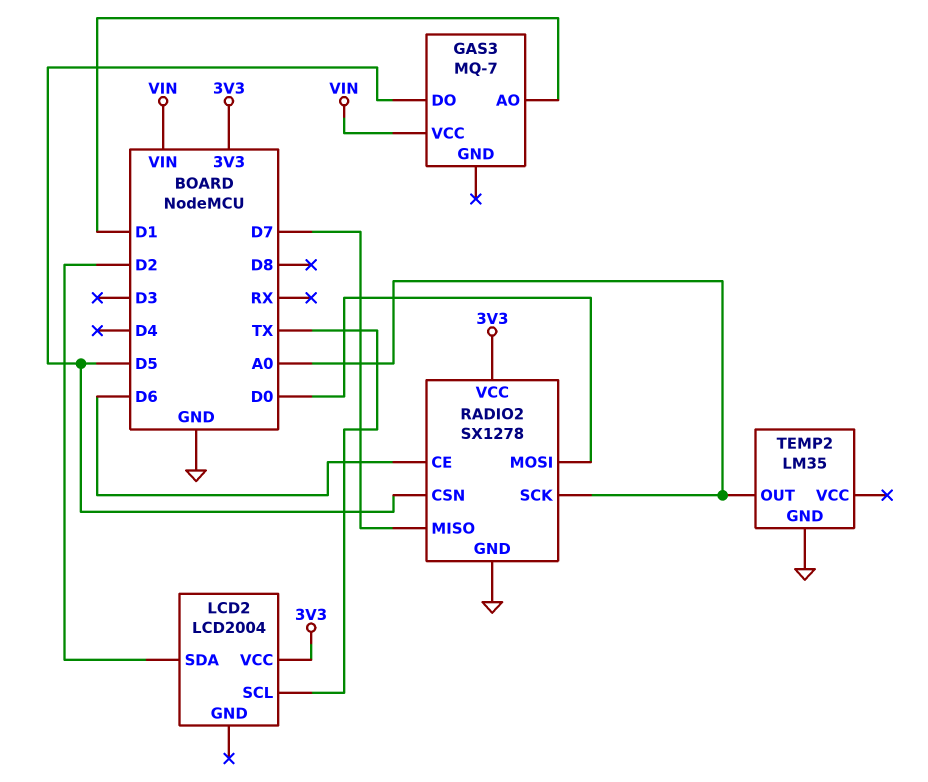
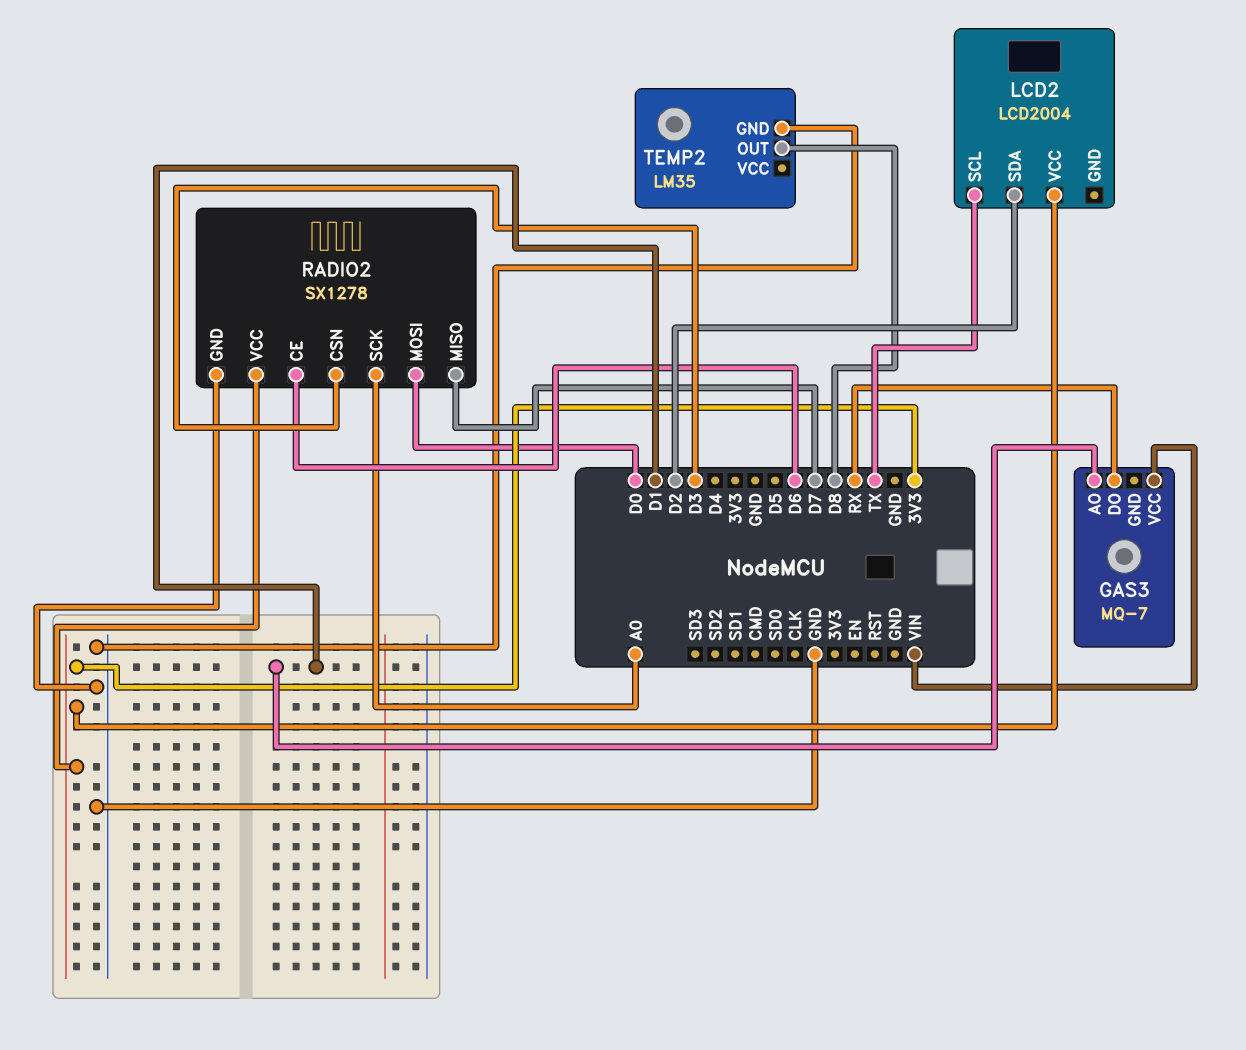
GAS3 pin DO: D5 -> RX
RADIO2 pin CSN: D5 -> D3
TEMP2 pin OUT: A0 -> D8

